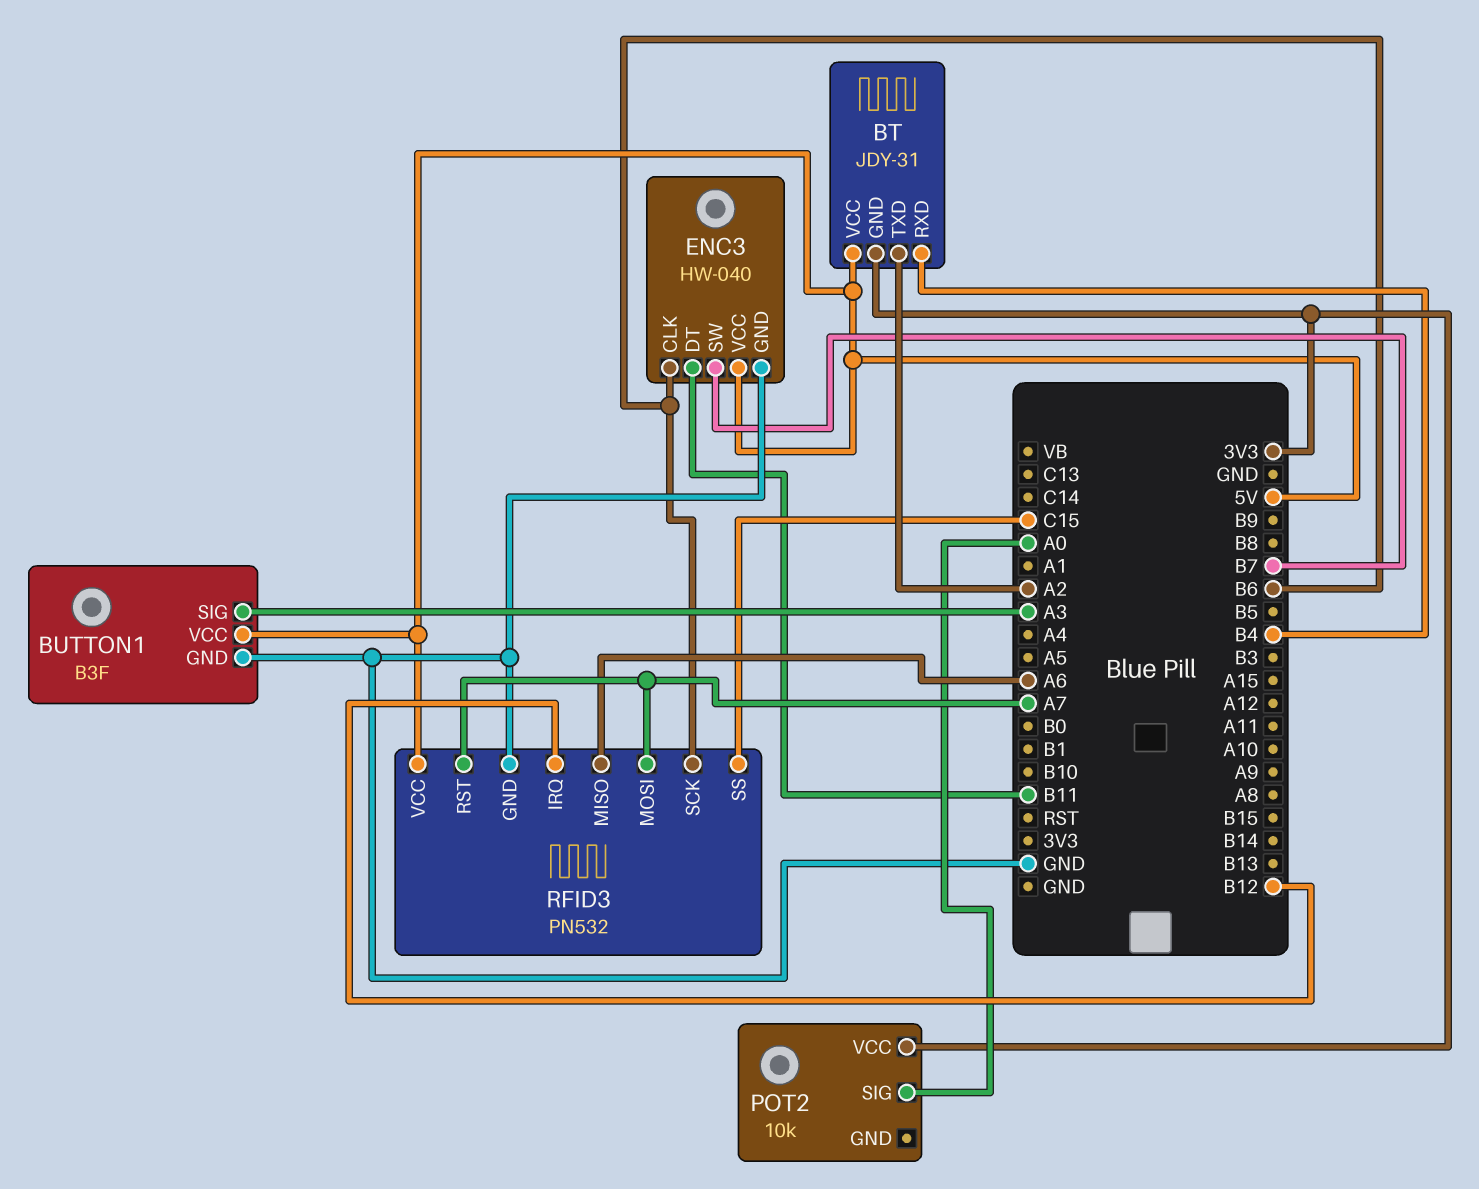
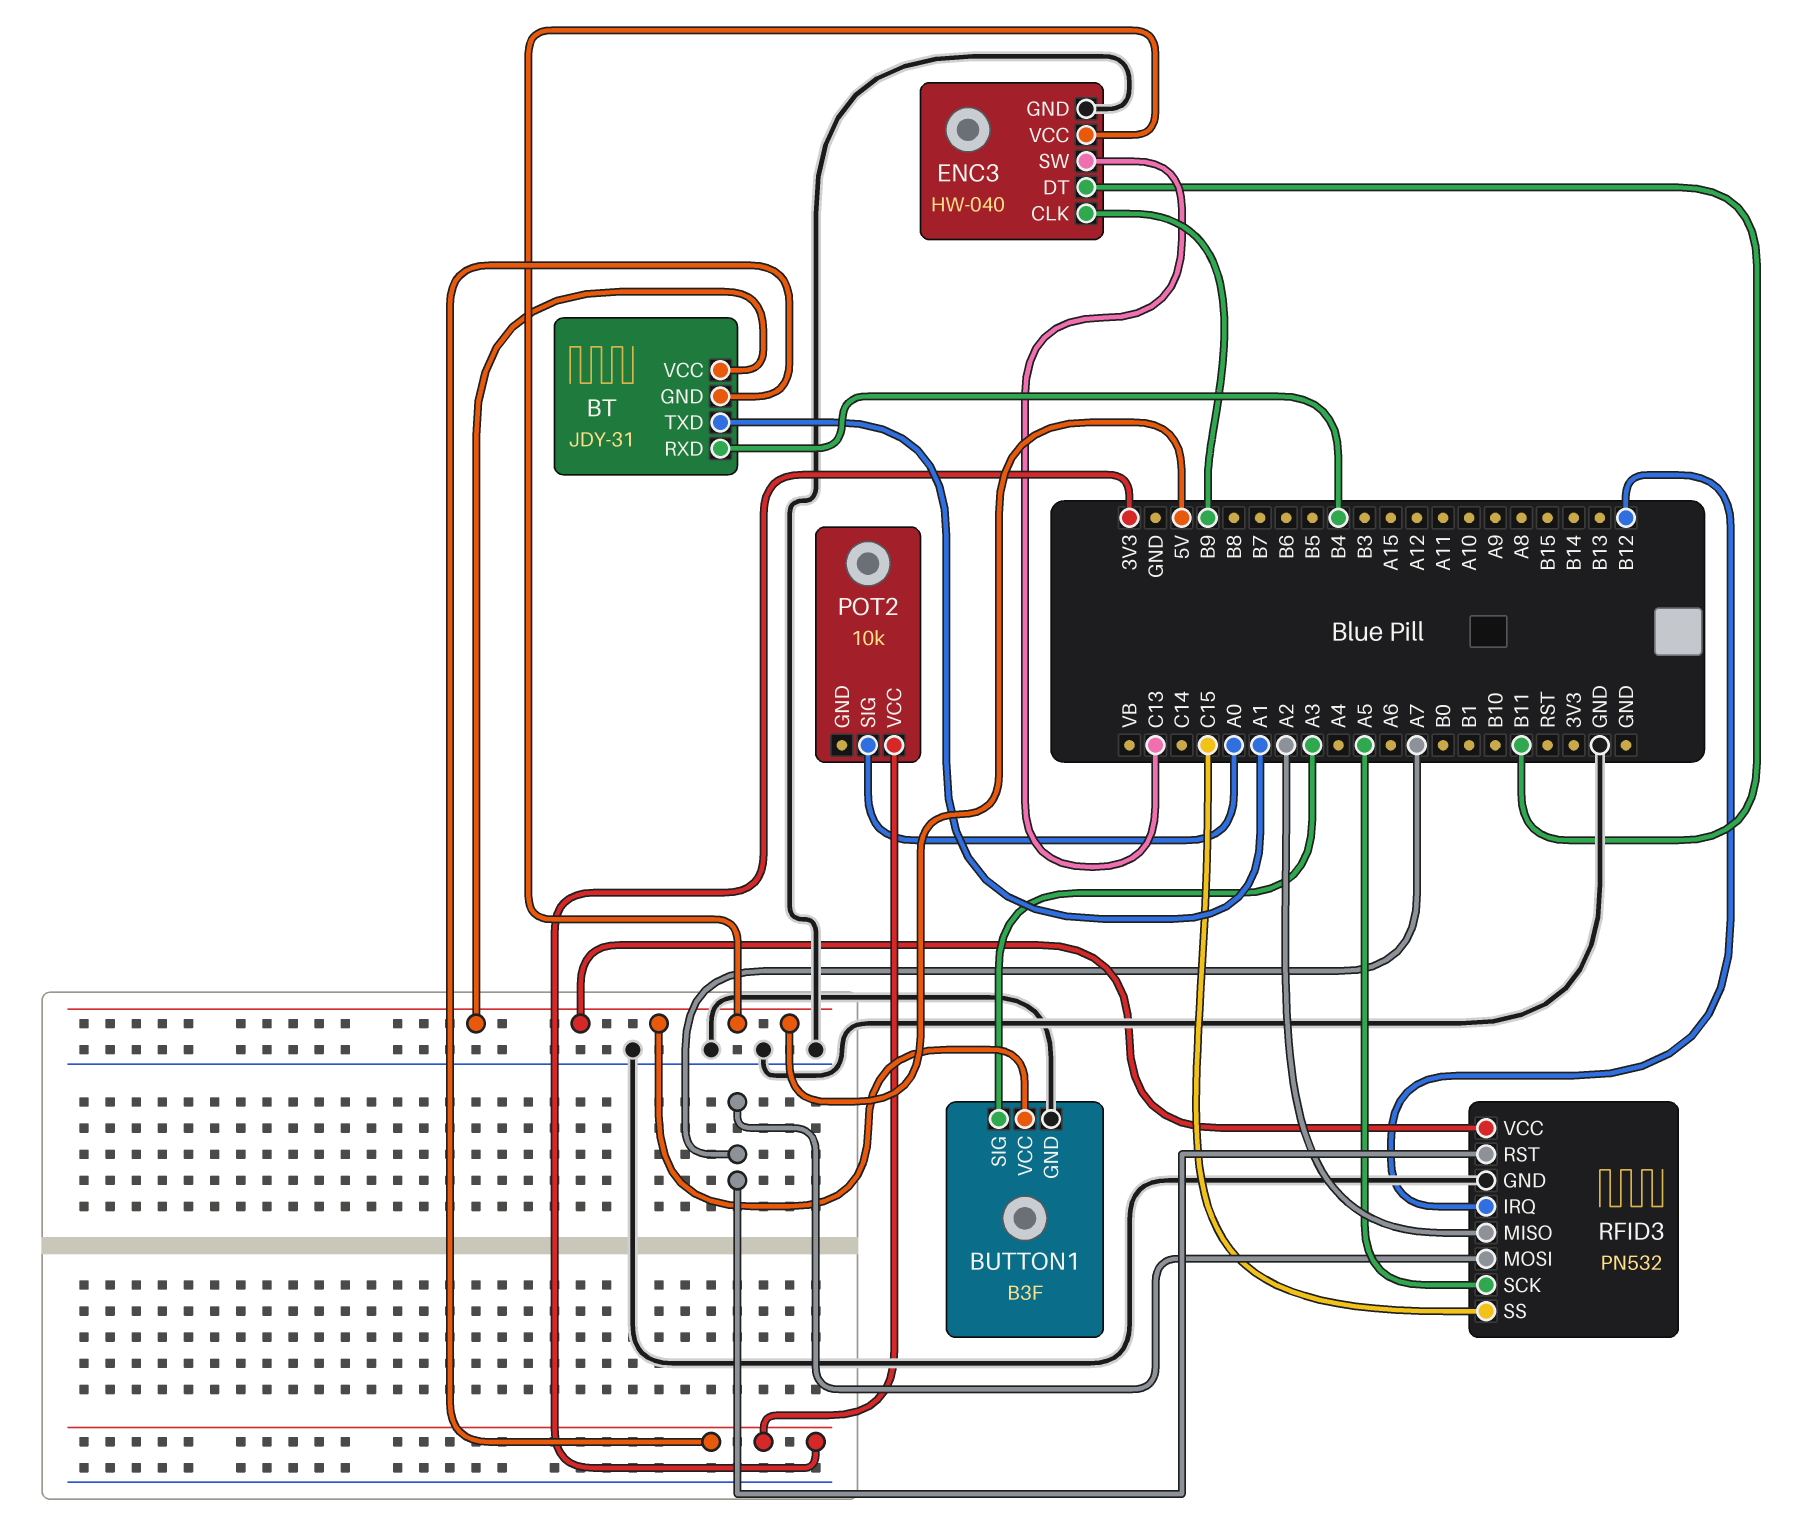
BT pin TXD: A2 -> A1
ENC3 pin CLK: B6 -> B9
ENC3 pin SW: B7 -> C13
RFID3 pin MISO: A6 -> A2
RFID3 pin SCK: B6 -> A5

